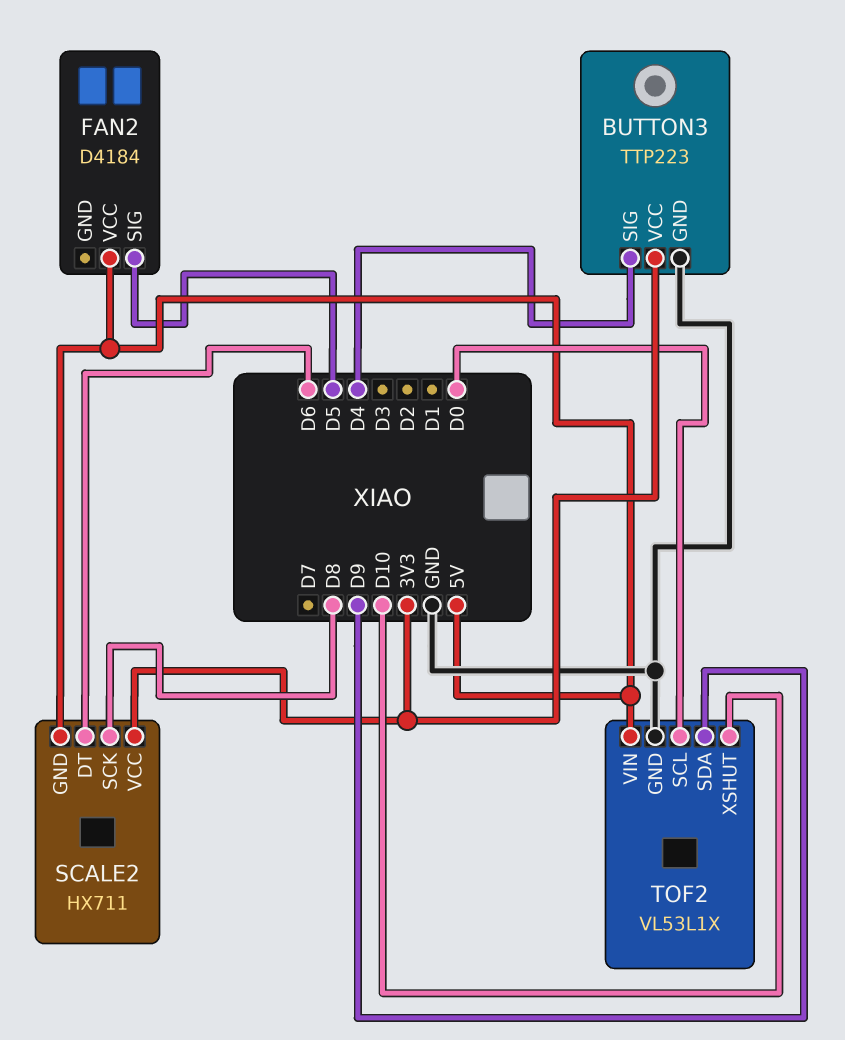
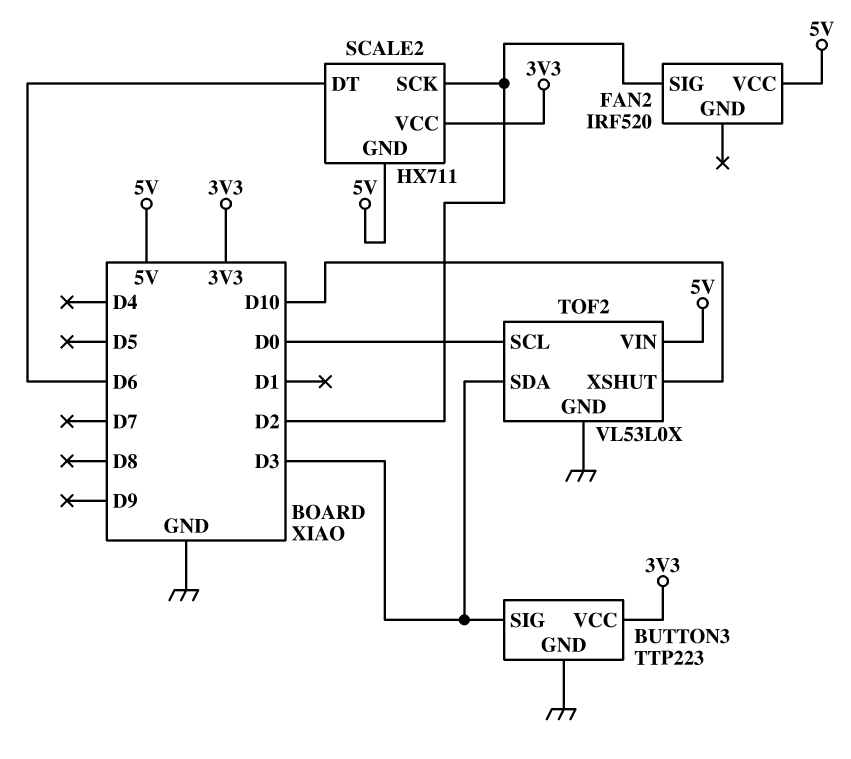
BUTTON3 pin SIG: D4 -> D3
FAN2: D4184 -> IRF520
FAN2 pin SIG: D5 -> D2
SCALE2 pin SCK: D8 -> D2
TOF2: VL53L1X -> VL53L0X
TOF2 pin SDA: D9 -> D3

